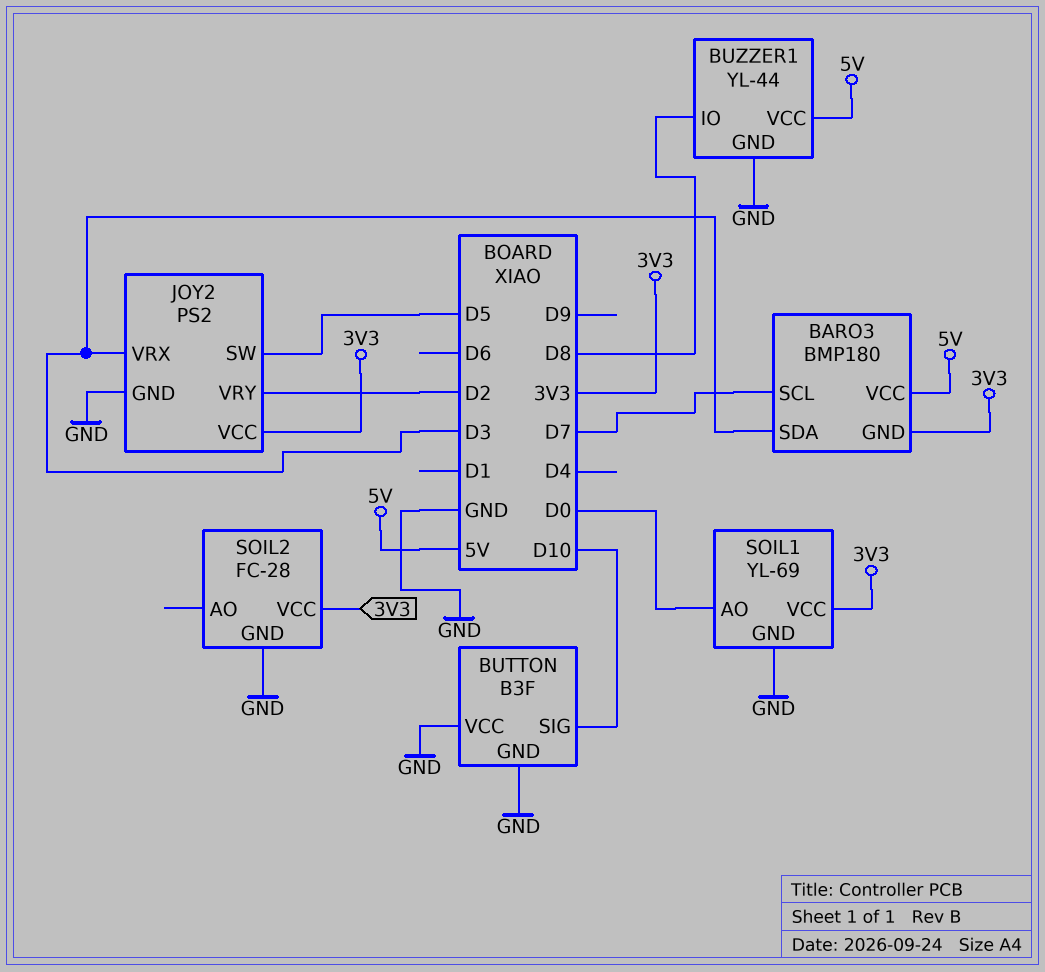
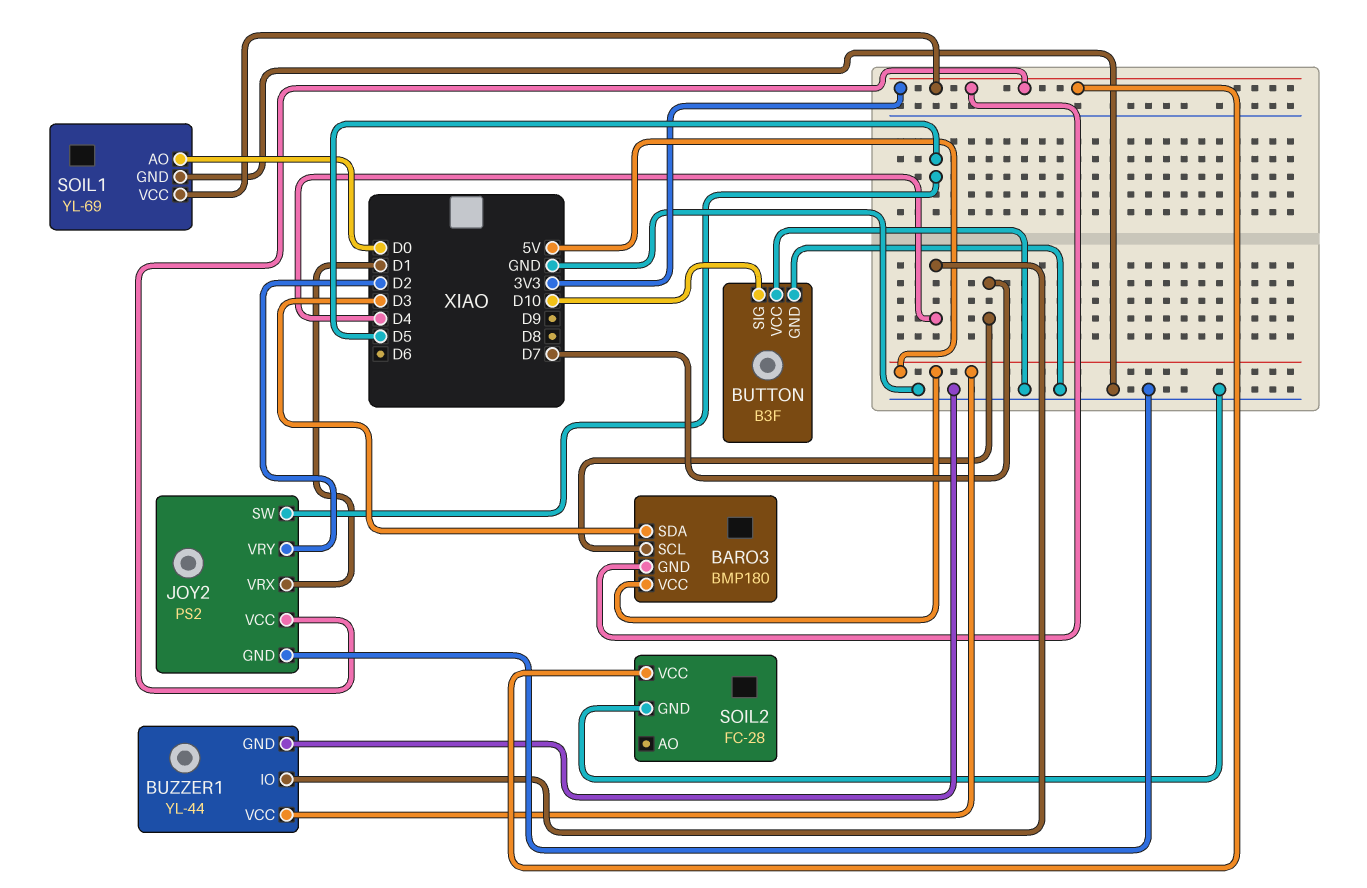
BUZZER1 pin IO: D8 -> D4
JOY2 pin VRX: D3 -> D1

